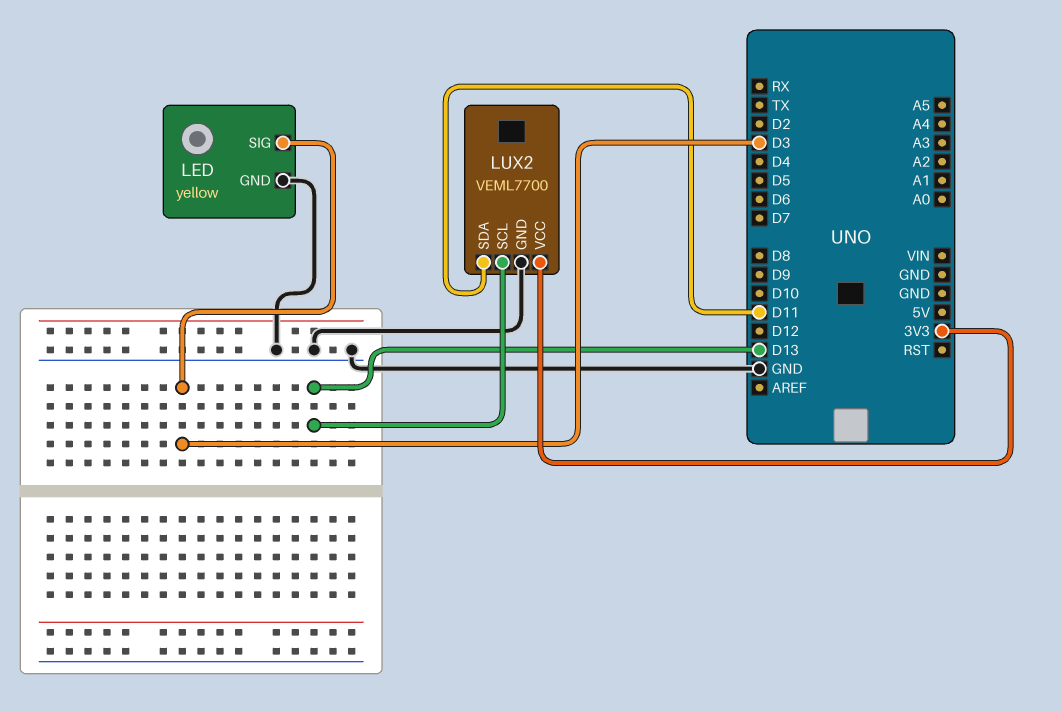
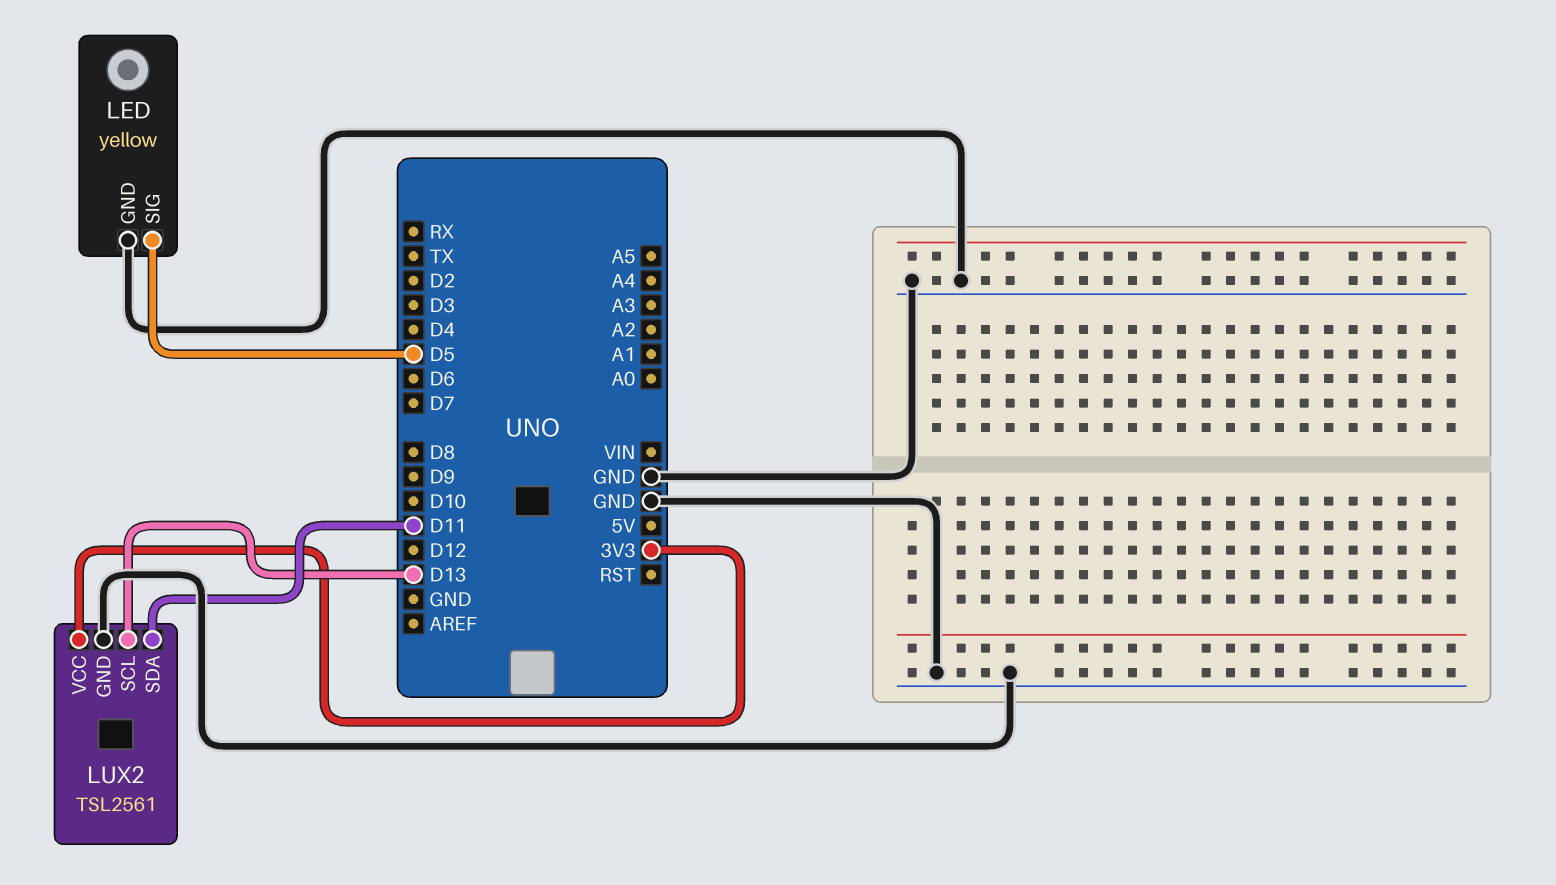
LED pin SIG: D3 -> D5
LUX2: VEML7700 -> TSL2561

